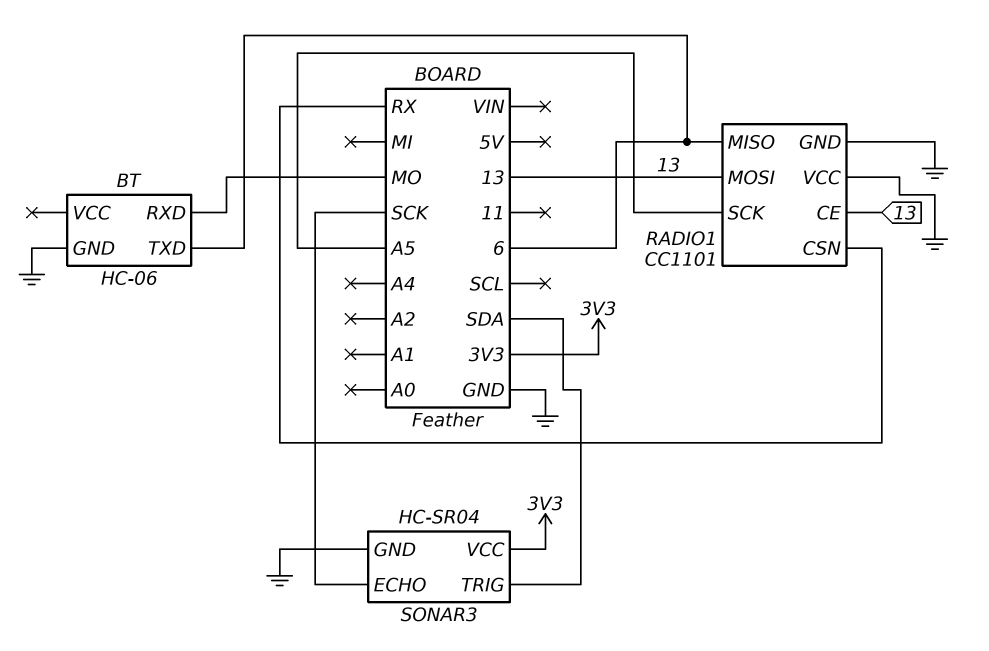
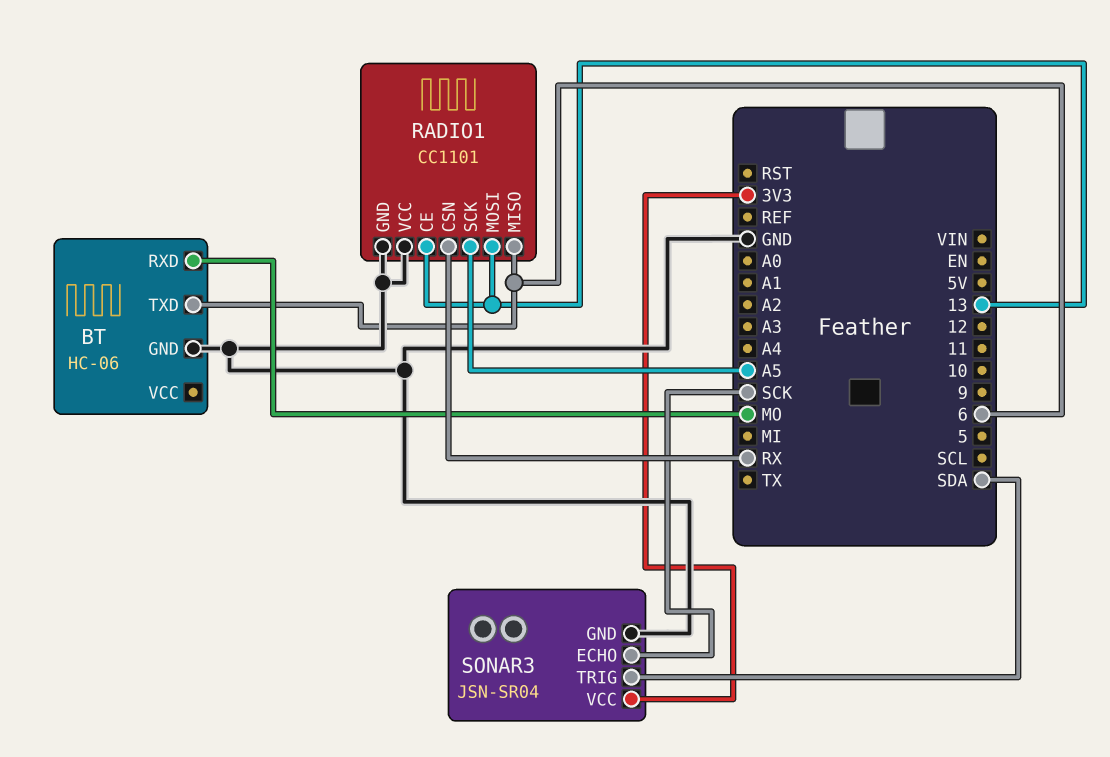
SONAR3: HC-SR04 -> JSN-SR04

